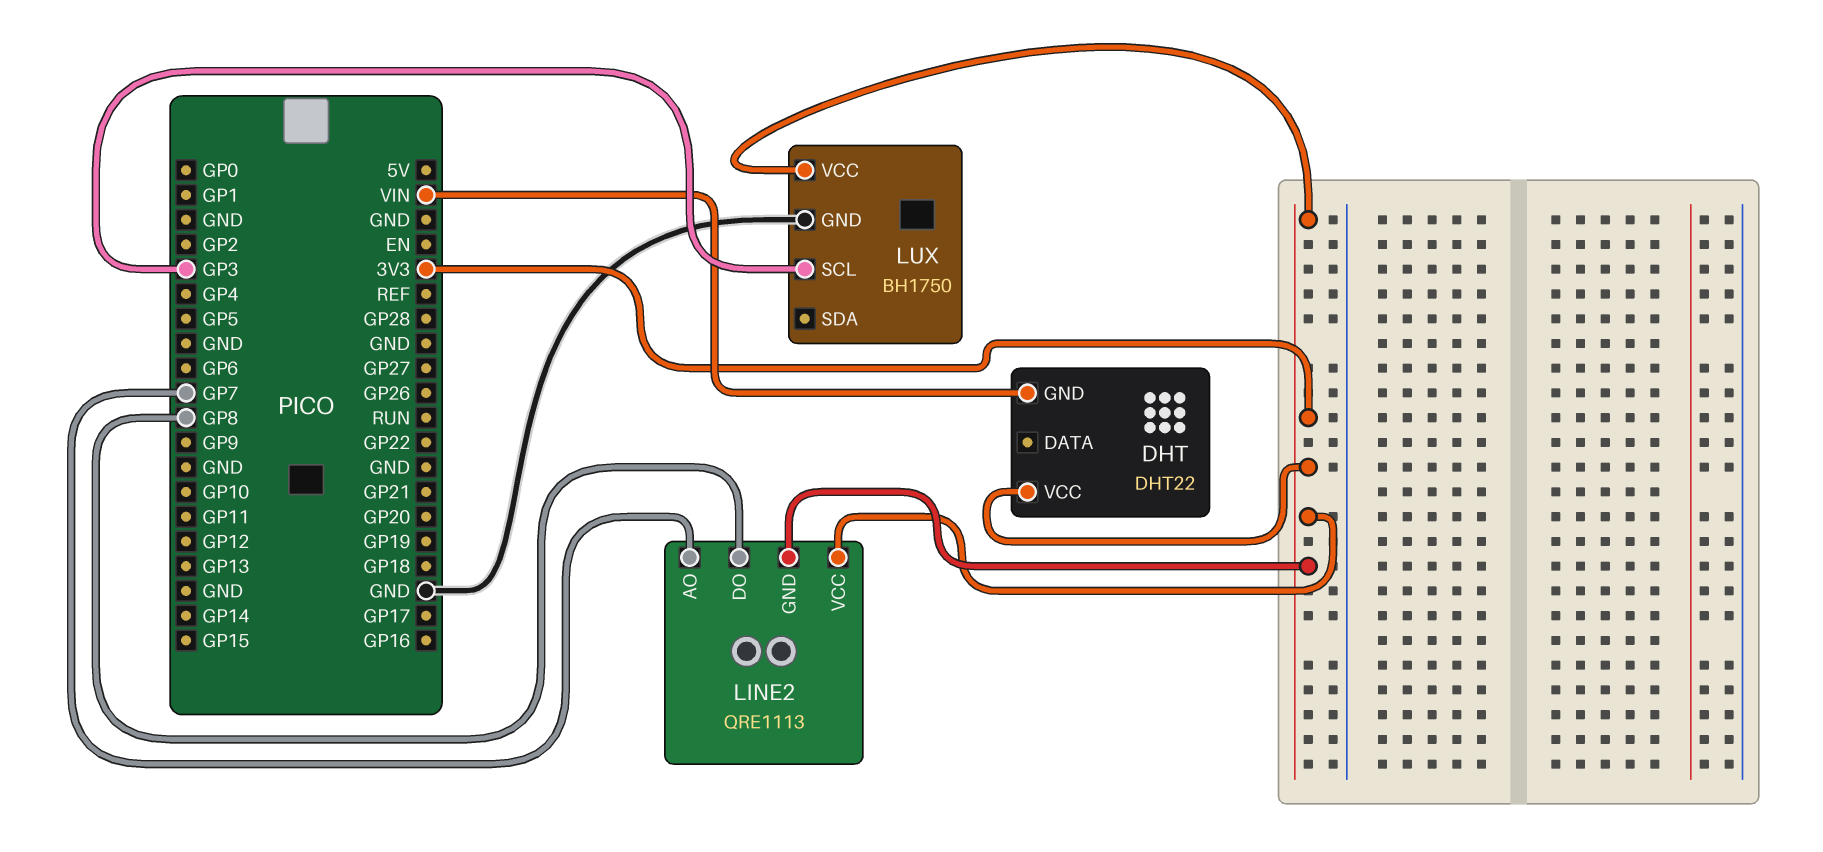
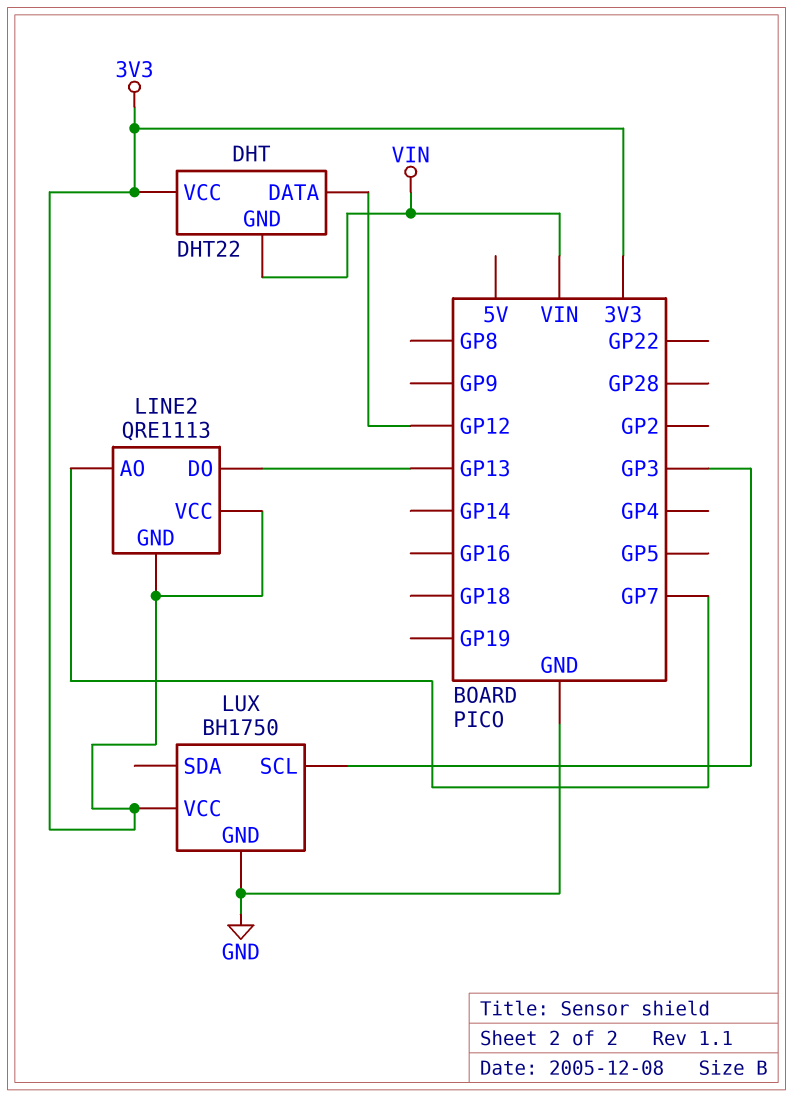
DHT pin DATA: none -> GP12
LINE2 pin DO: GP8 -> GP13

